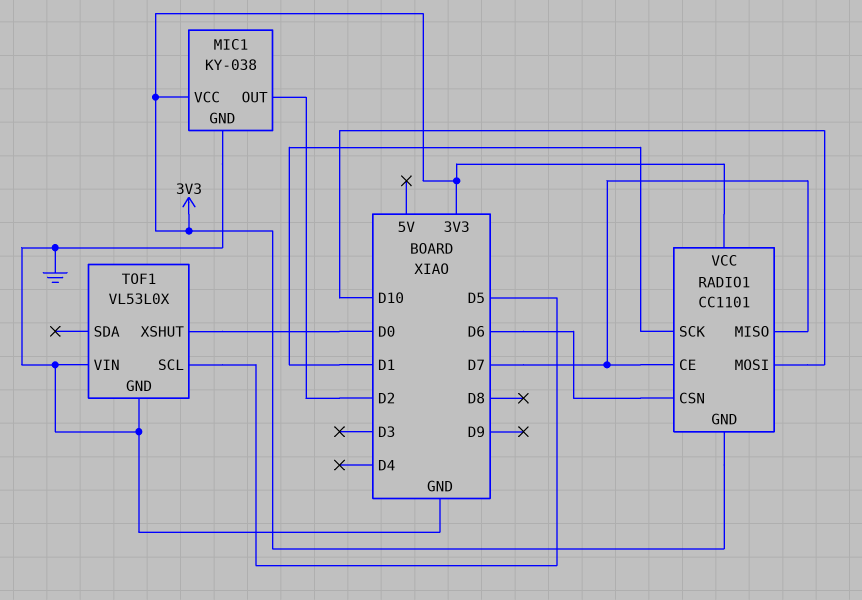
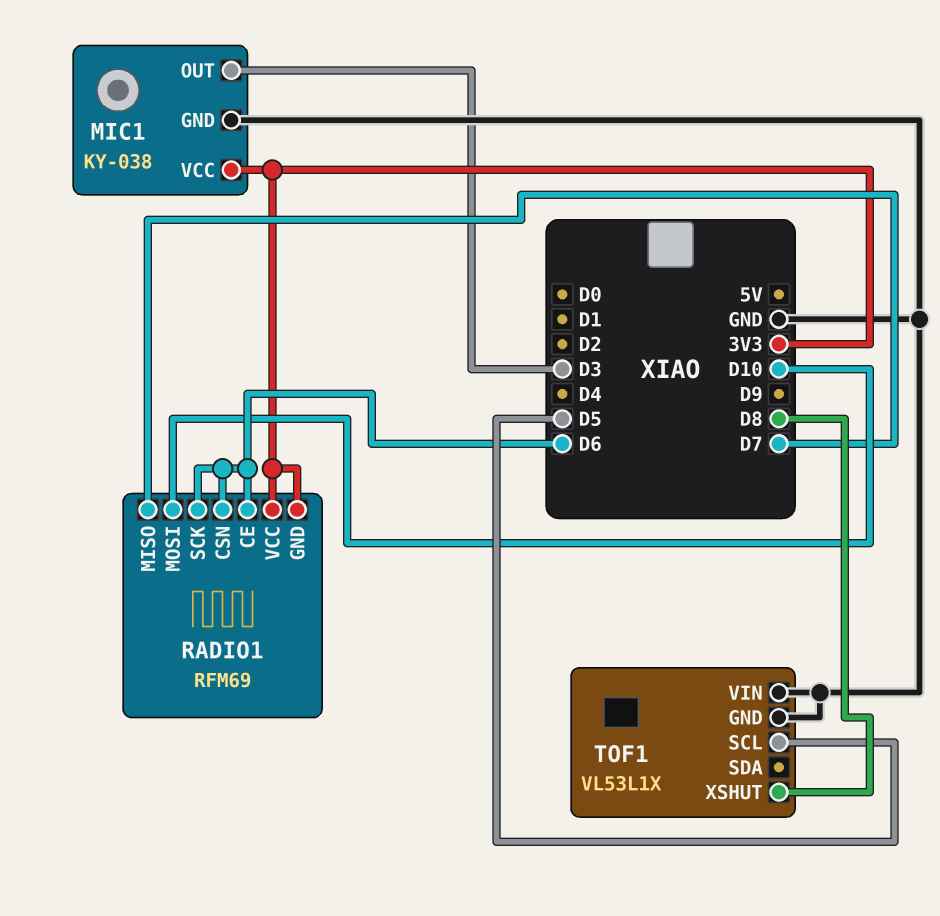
MIC1 pin OUT: D2 -> D3
RADIO1: CC1101 -> RFM69
RADIO1 pin CE: D7 -> D6
RADIO1 pin SCK: D1 -> D6
TOF1: VL53L0X -> VL53L1X
TOF1 pin XSHUT: D0 -> D8

